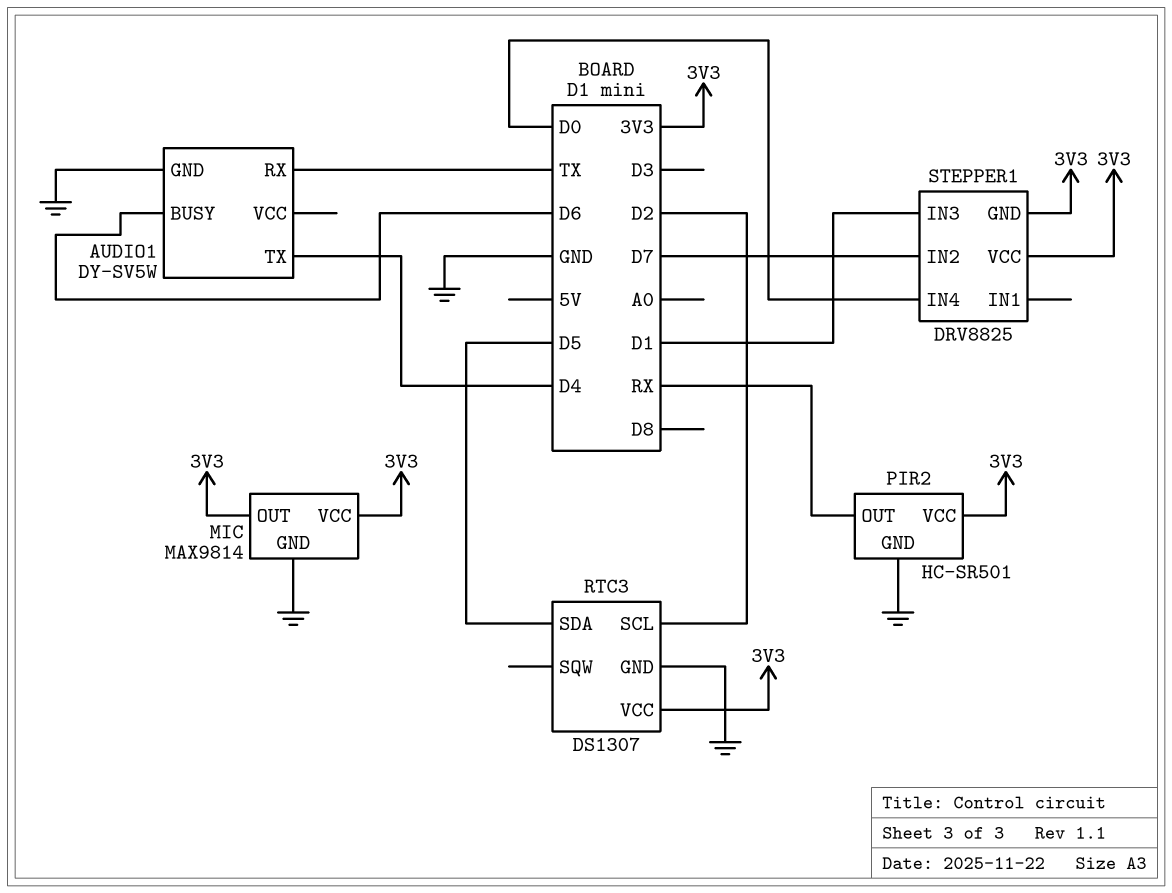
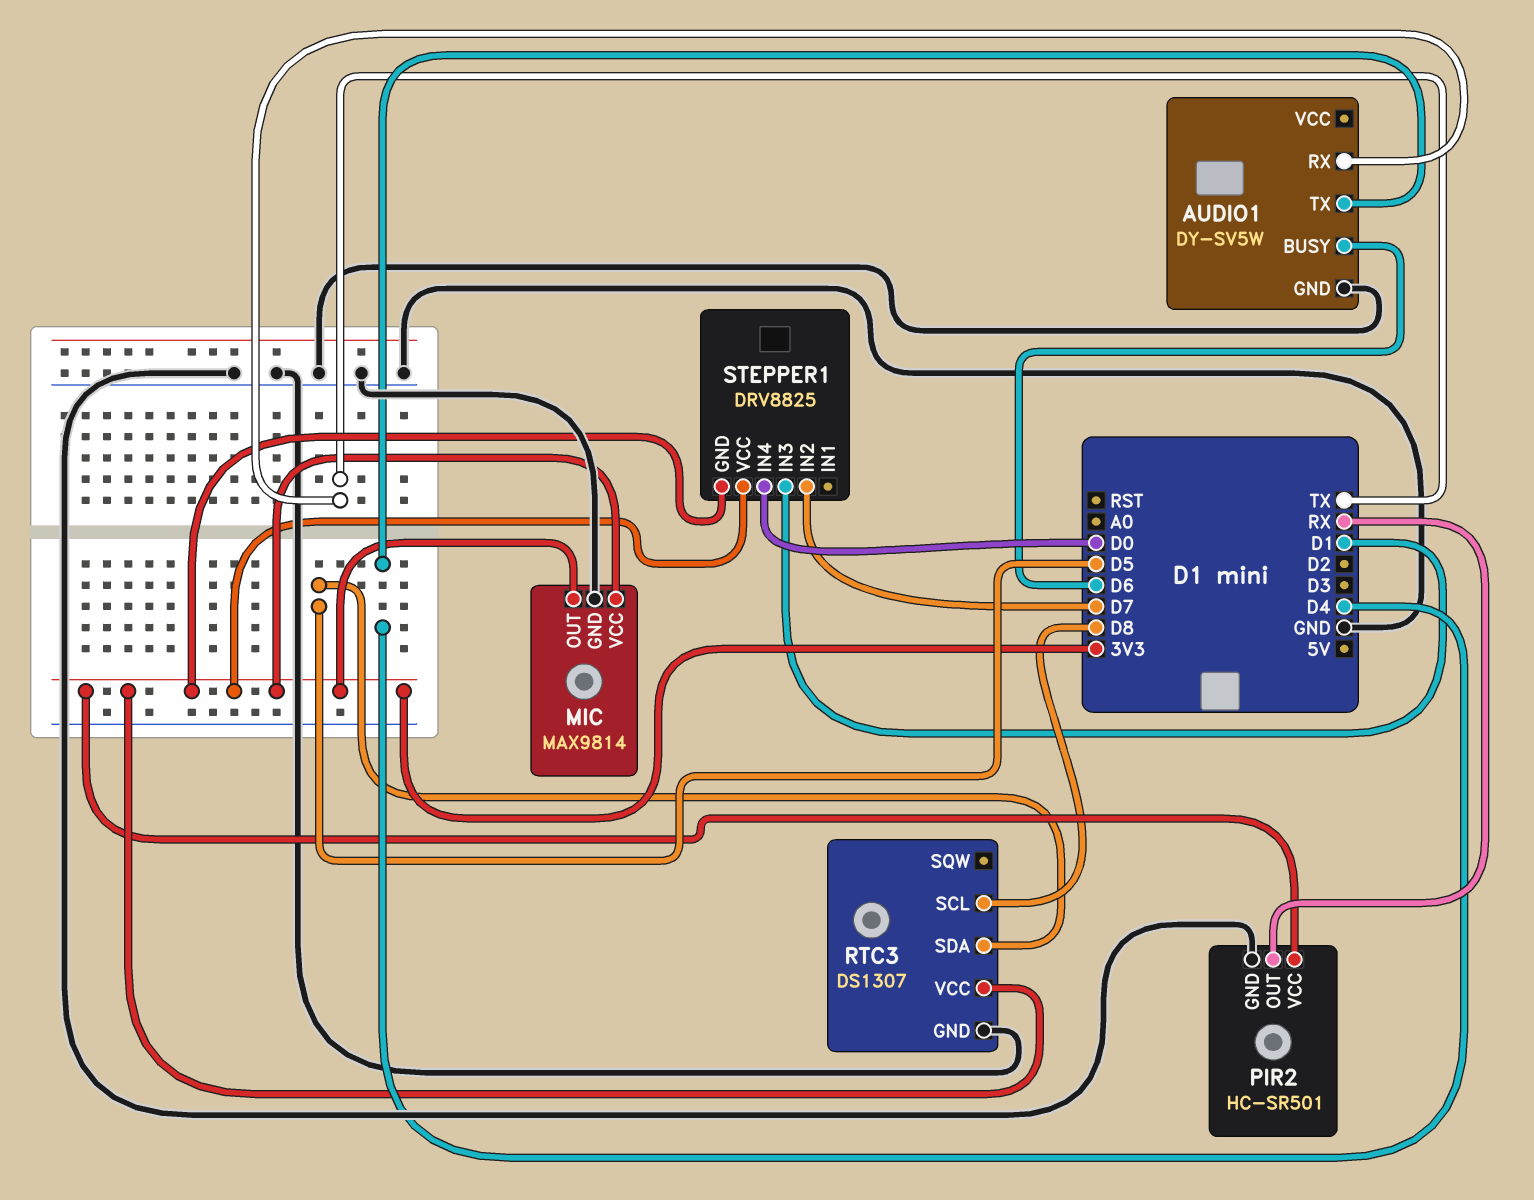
RTC3 pin SCL: D2 -> D8

